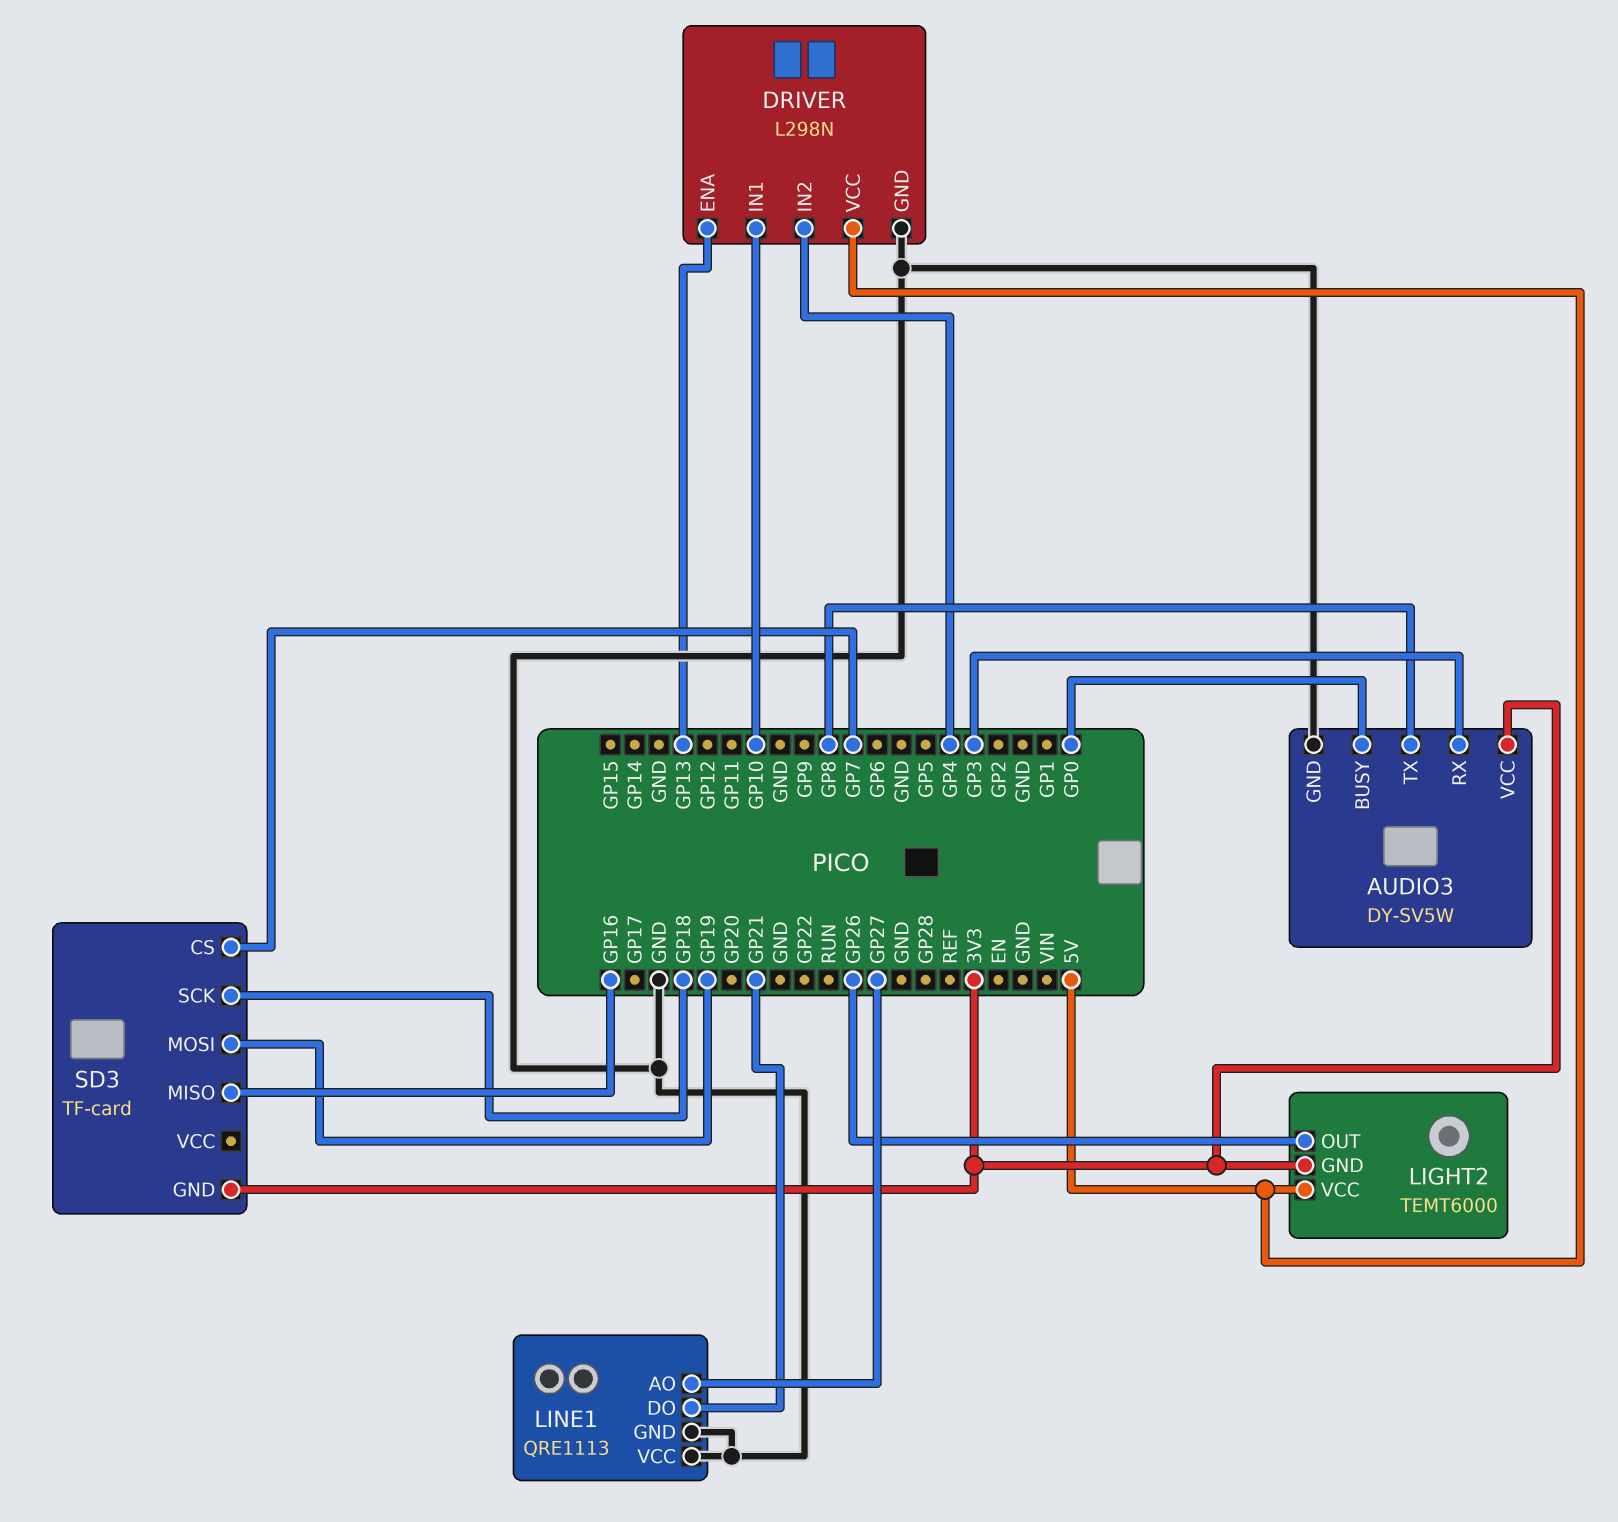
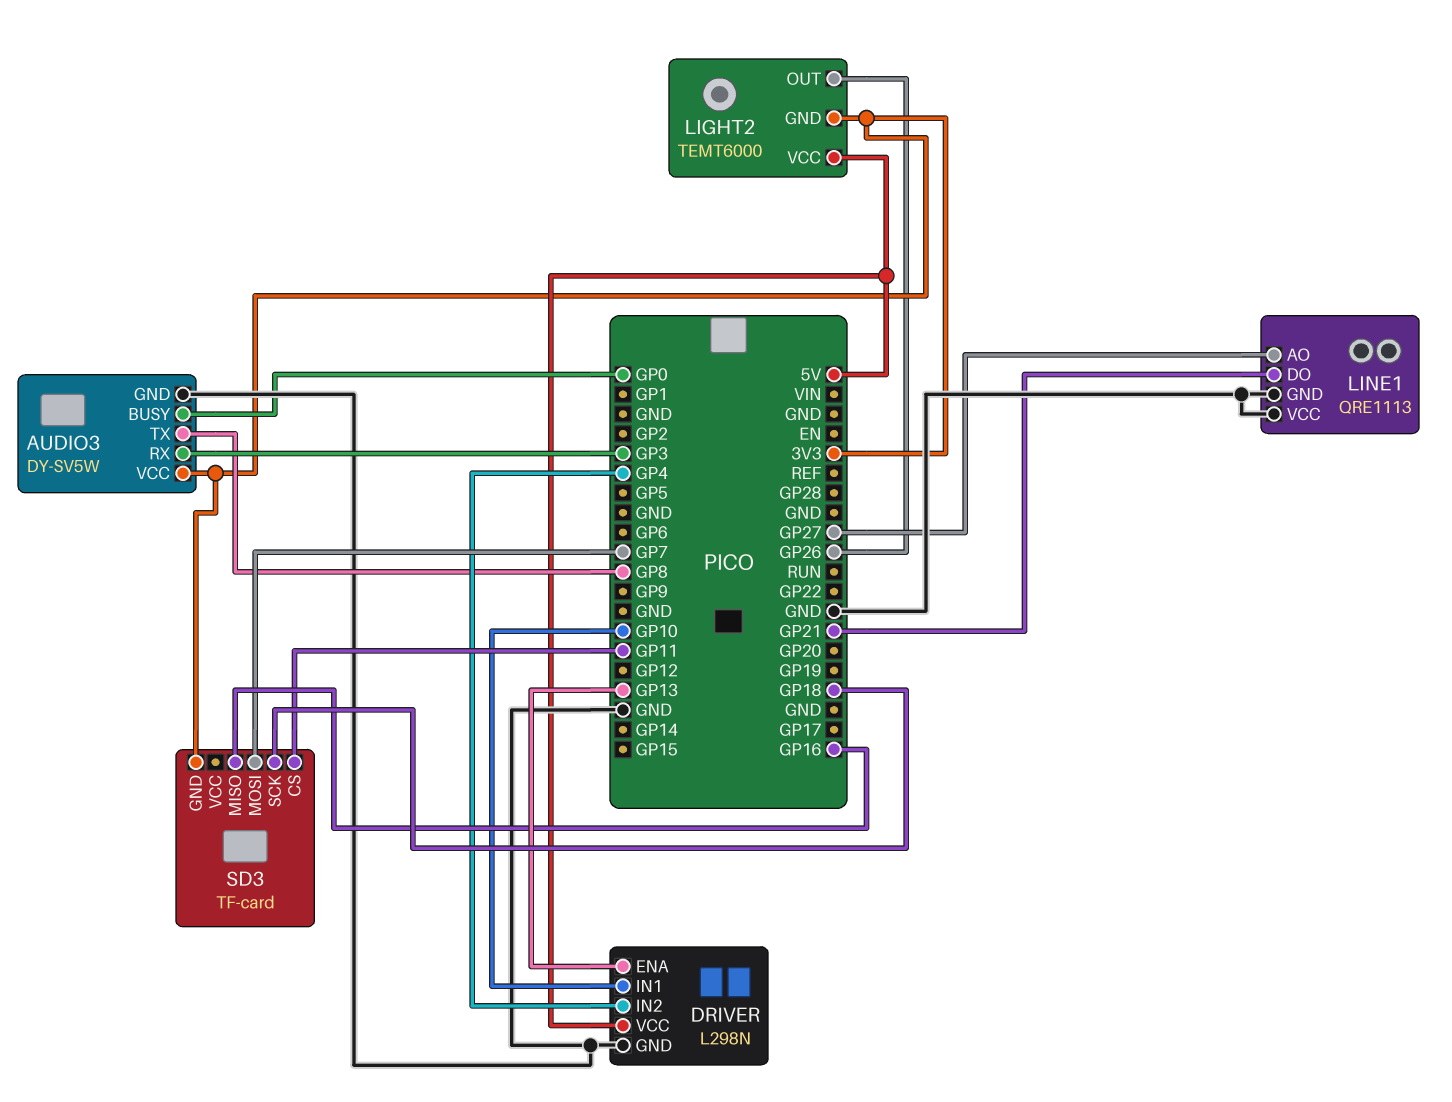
SD3 pin CS: GP7 -> GP11
SD3 pin MOSI: GP19 -> GP7

